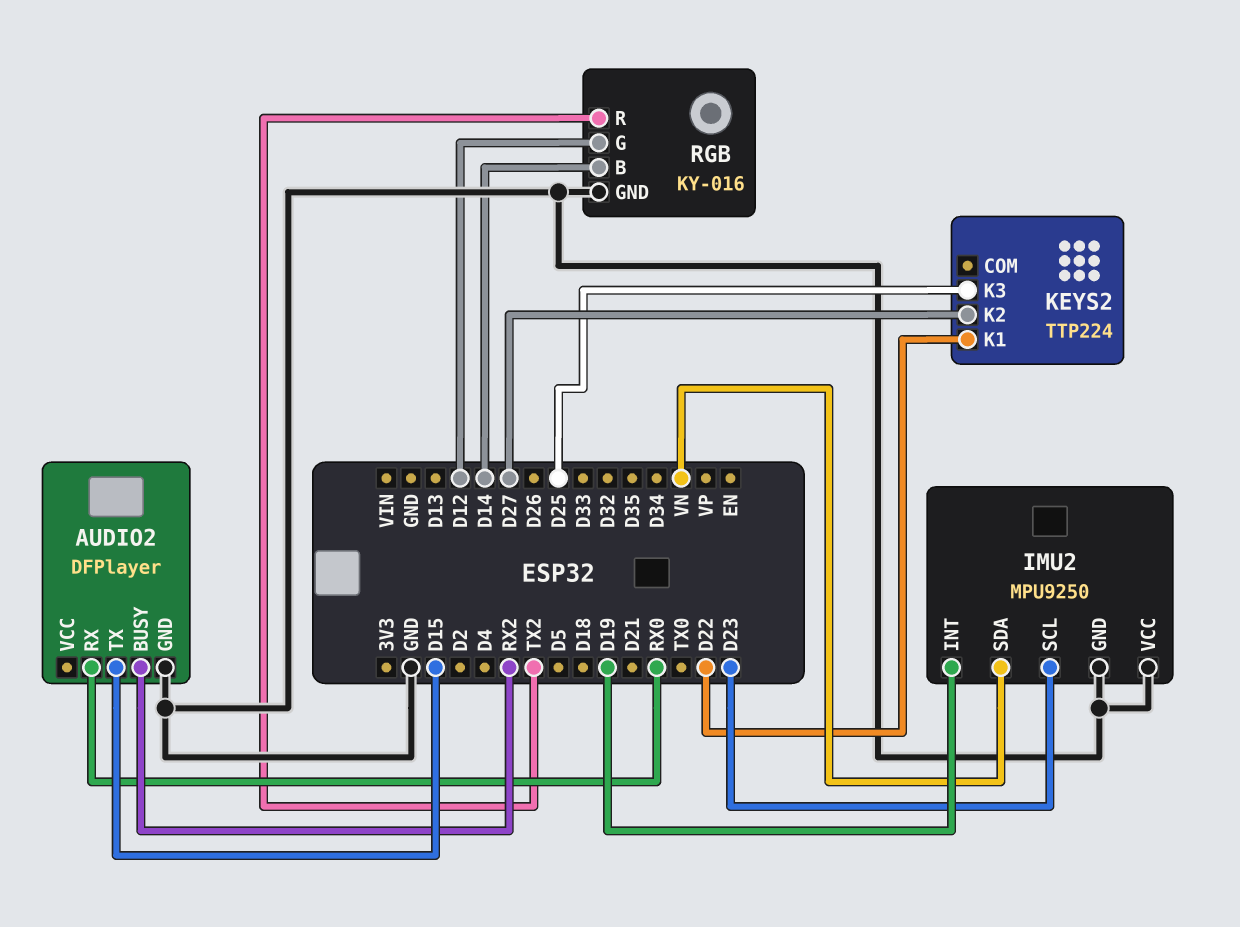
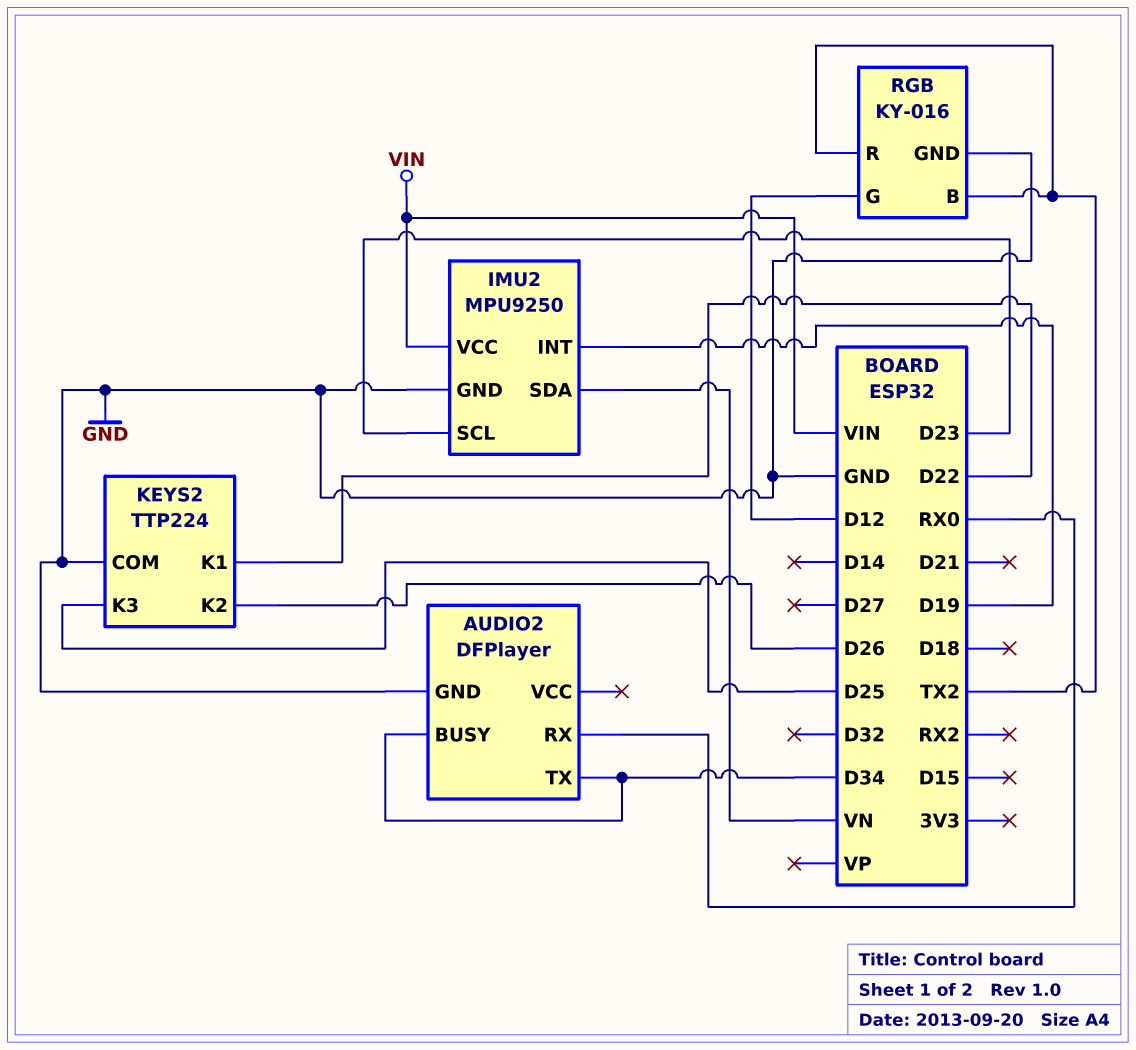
AUDIO2 pin BUSY: RX2 -> D34
AUDIO2 pin TX: D15 -> D34
IMU2 pin VCC: GND -> VIN
KEYS2 pin COM: none -> GND
KEYS2 pin K2: D27 -> D26
RGB pin B: D14 -> TX2

